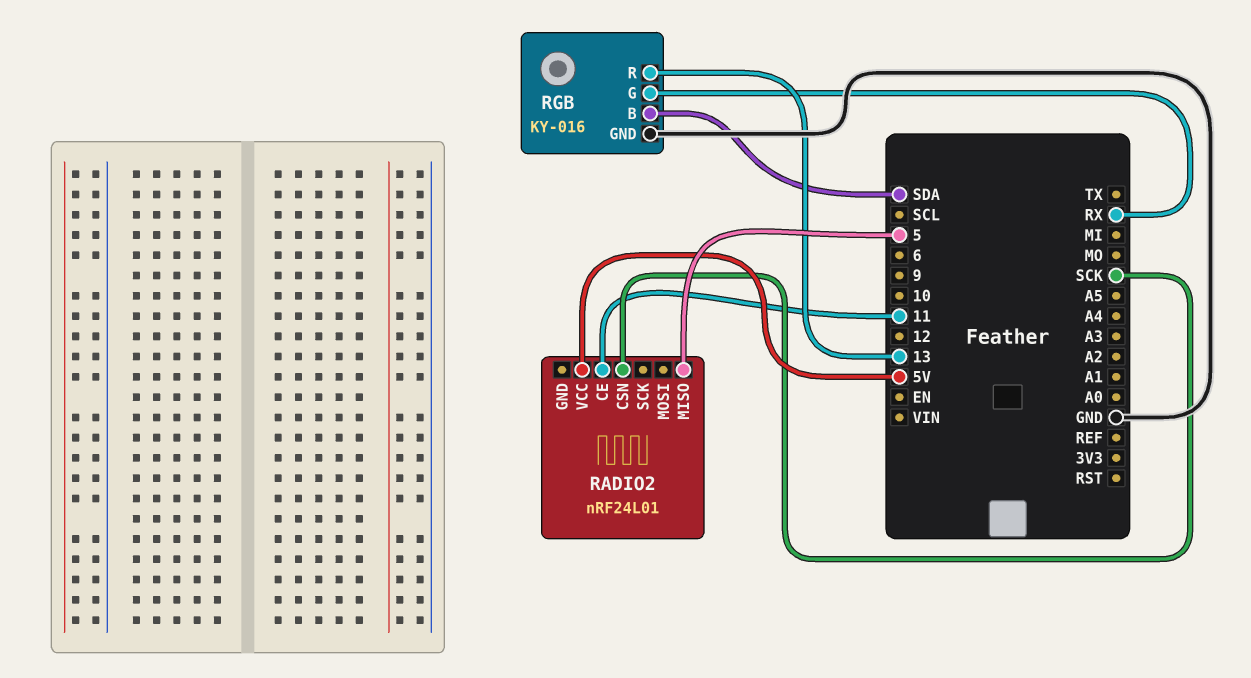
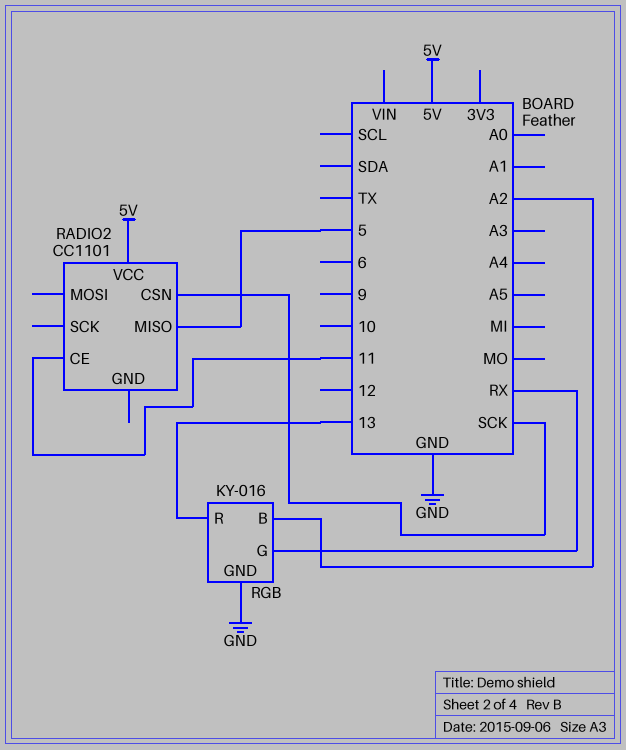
RADIO2: nRF24L01 -> CC1101
RGB pin B: SDA -> A2

